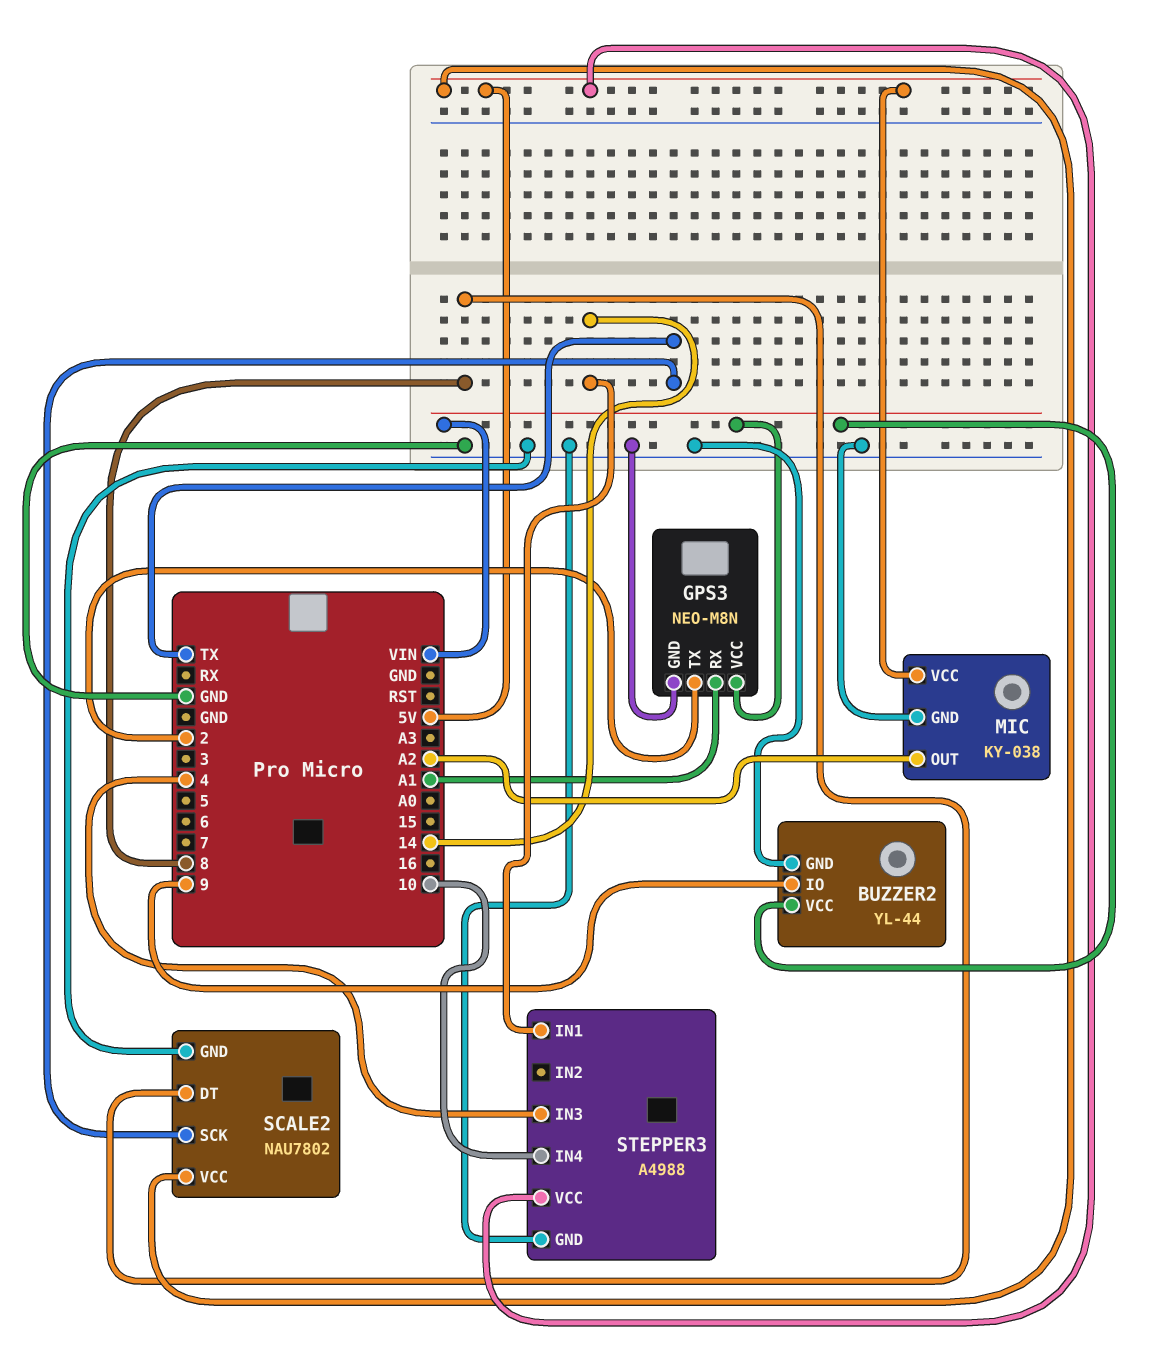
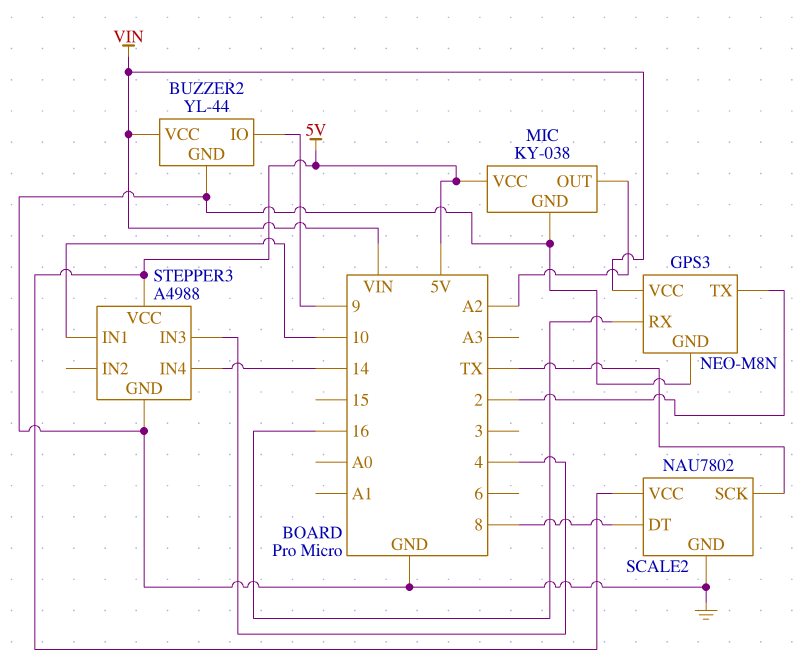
GPS3 pin RX: A1 -> 16
STEPPER3 pin IN1: 14 -> 10
STEPPER3 pin IN4: 10 -> 14

